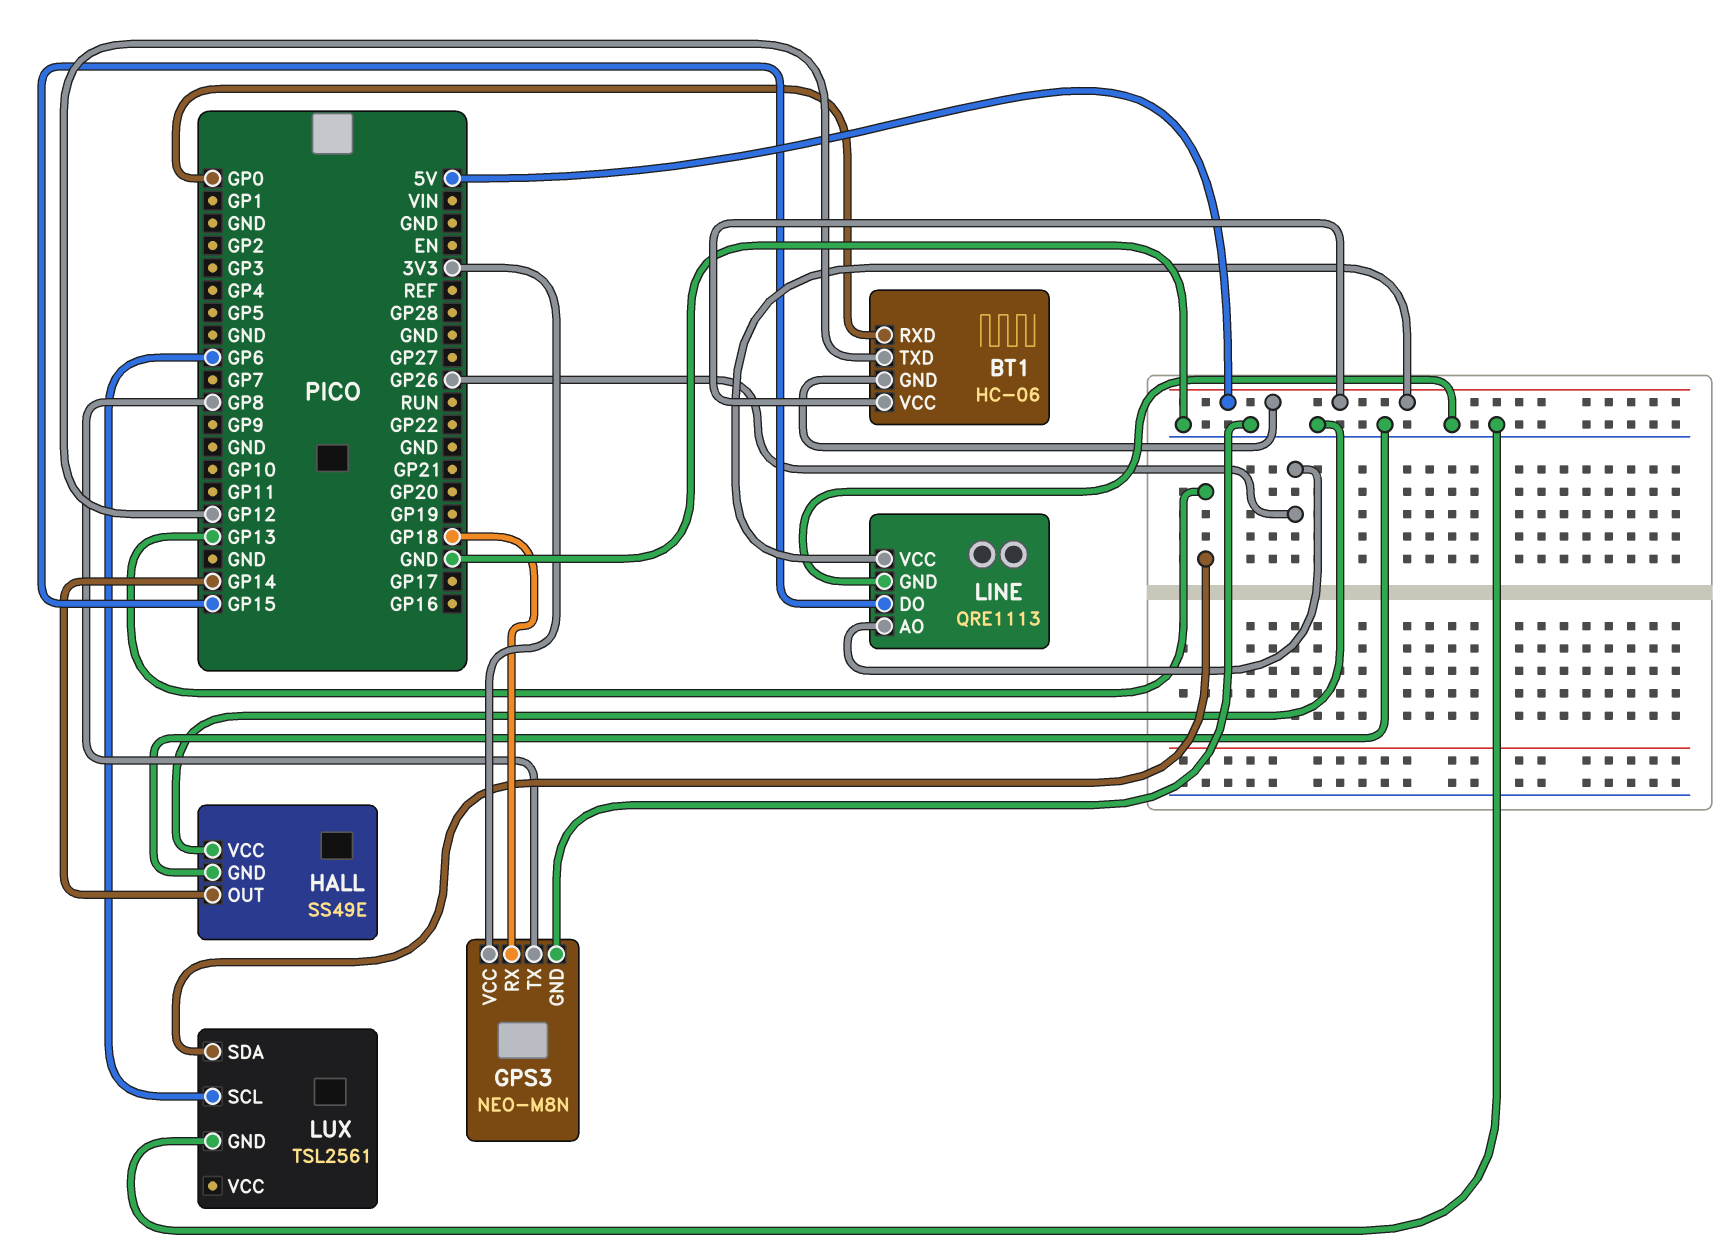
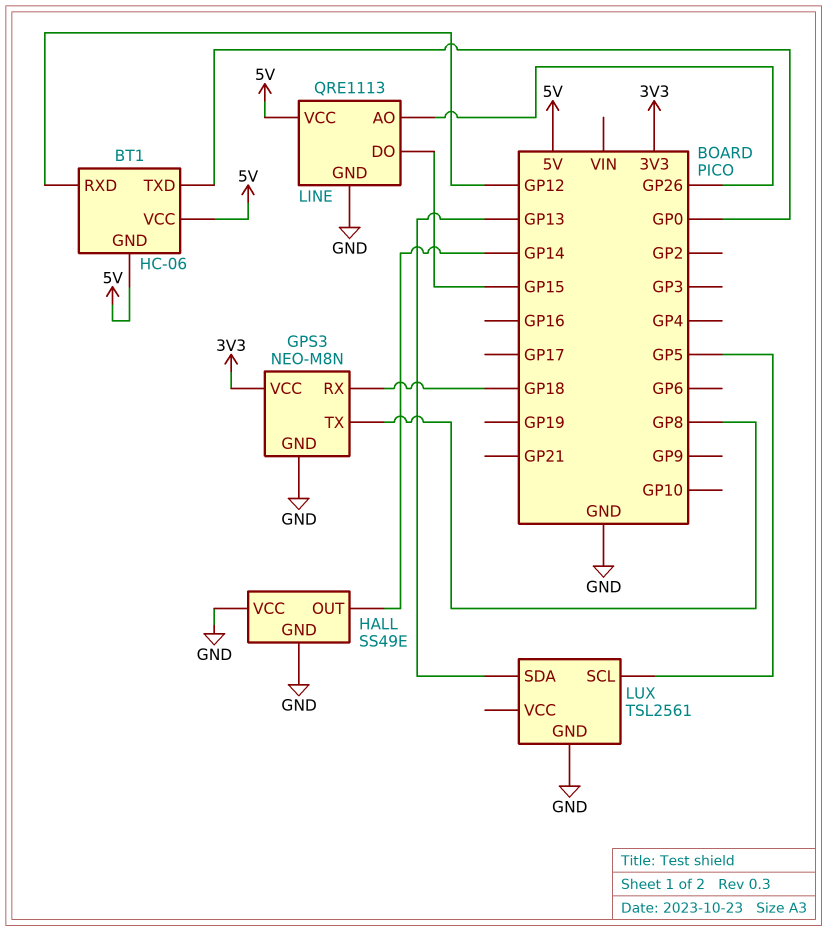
BT1 pin RXD: GP0 -> GP12
BT1 pin TXD: GP12 -> GP0
LUX pin SCL: GP6 -> GP5

